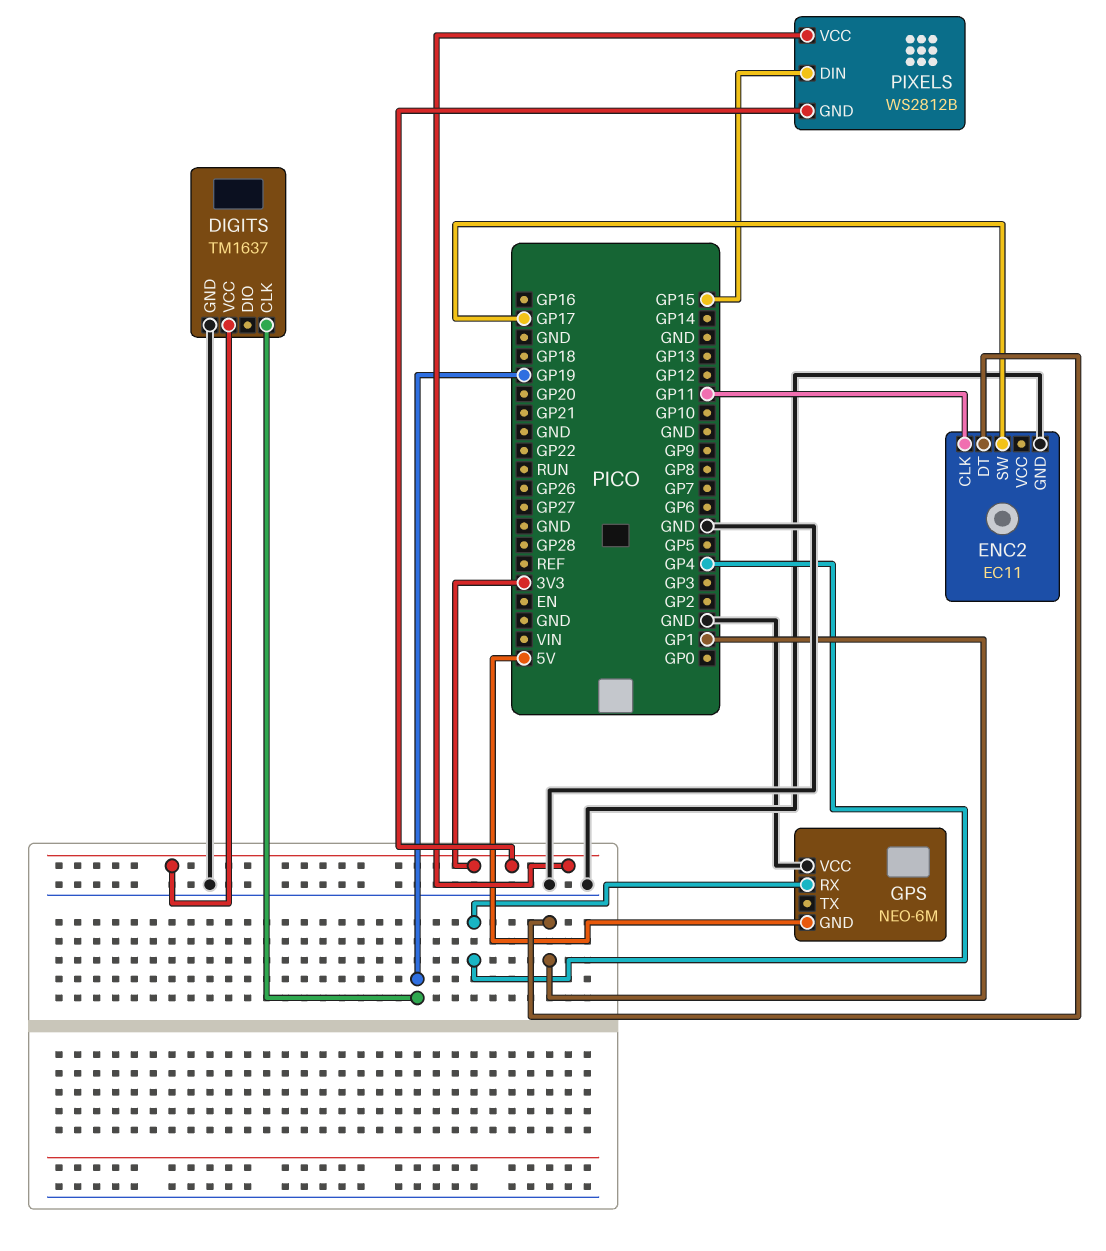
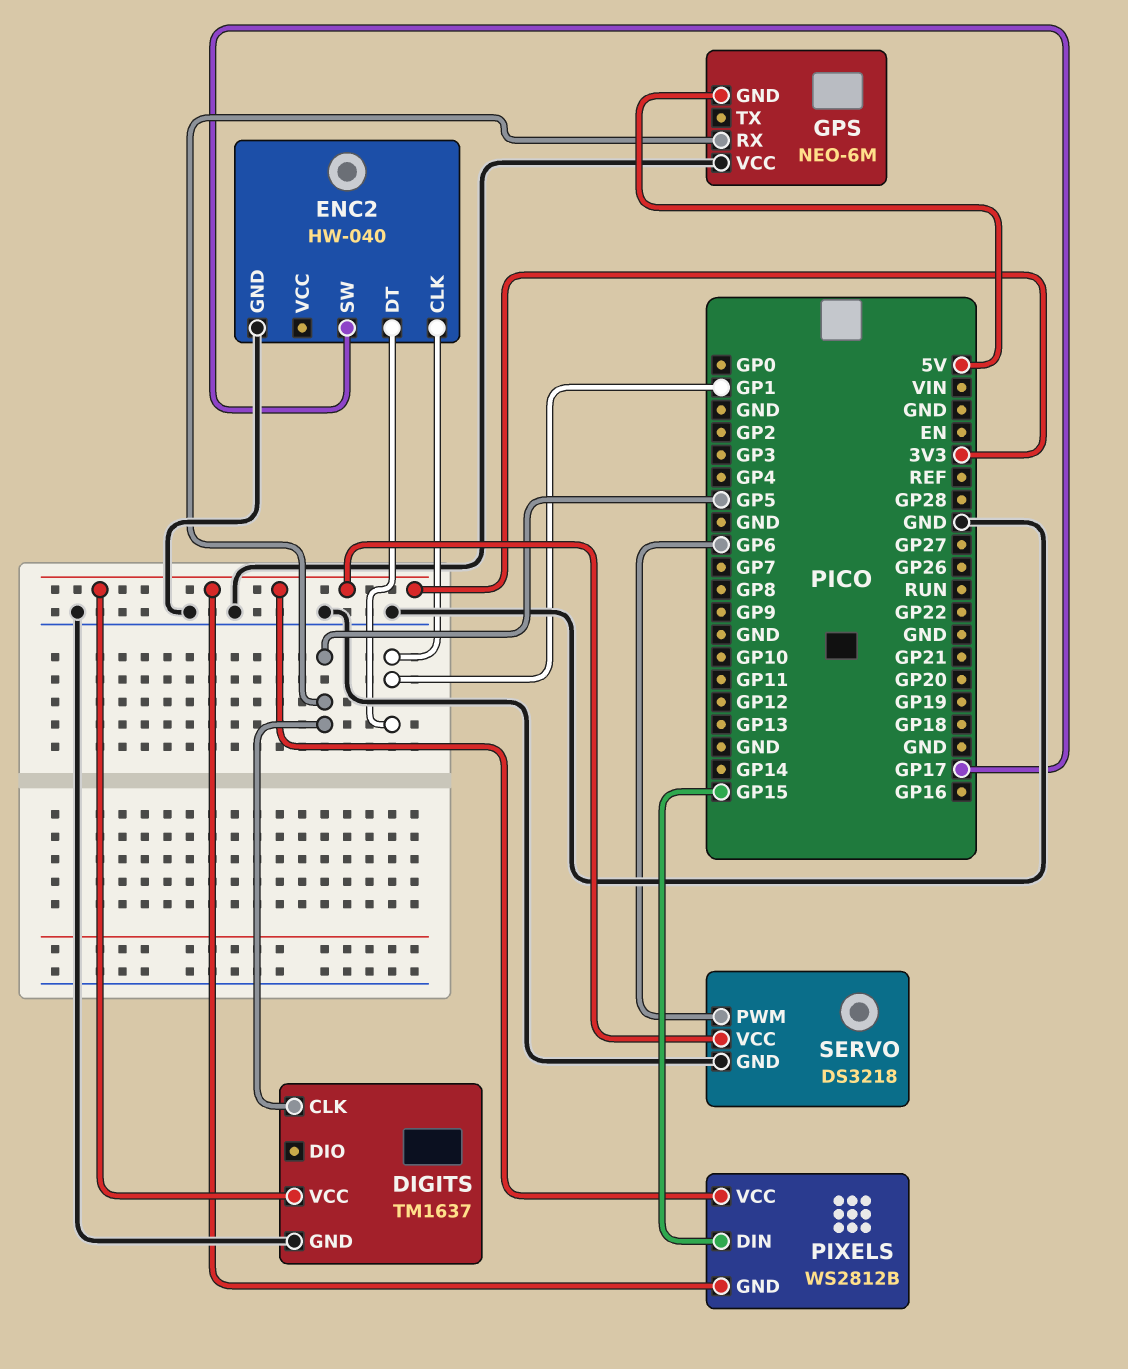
DIGITS pin CLK: GP19 -> GP5
ENC2: EC11 -> HW-040
ENC2 pin CLK: GP11 -> GP1
GPS pin RX: GP4 -> GP5
SERVO: none -> DS3218
SERVO pin GND: none -> GND
SERVO pin PWM: none -> GP6
SERVO pin VCC: none -> 3V3

